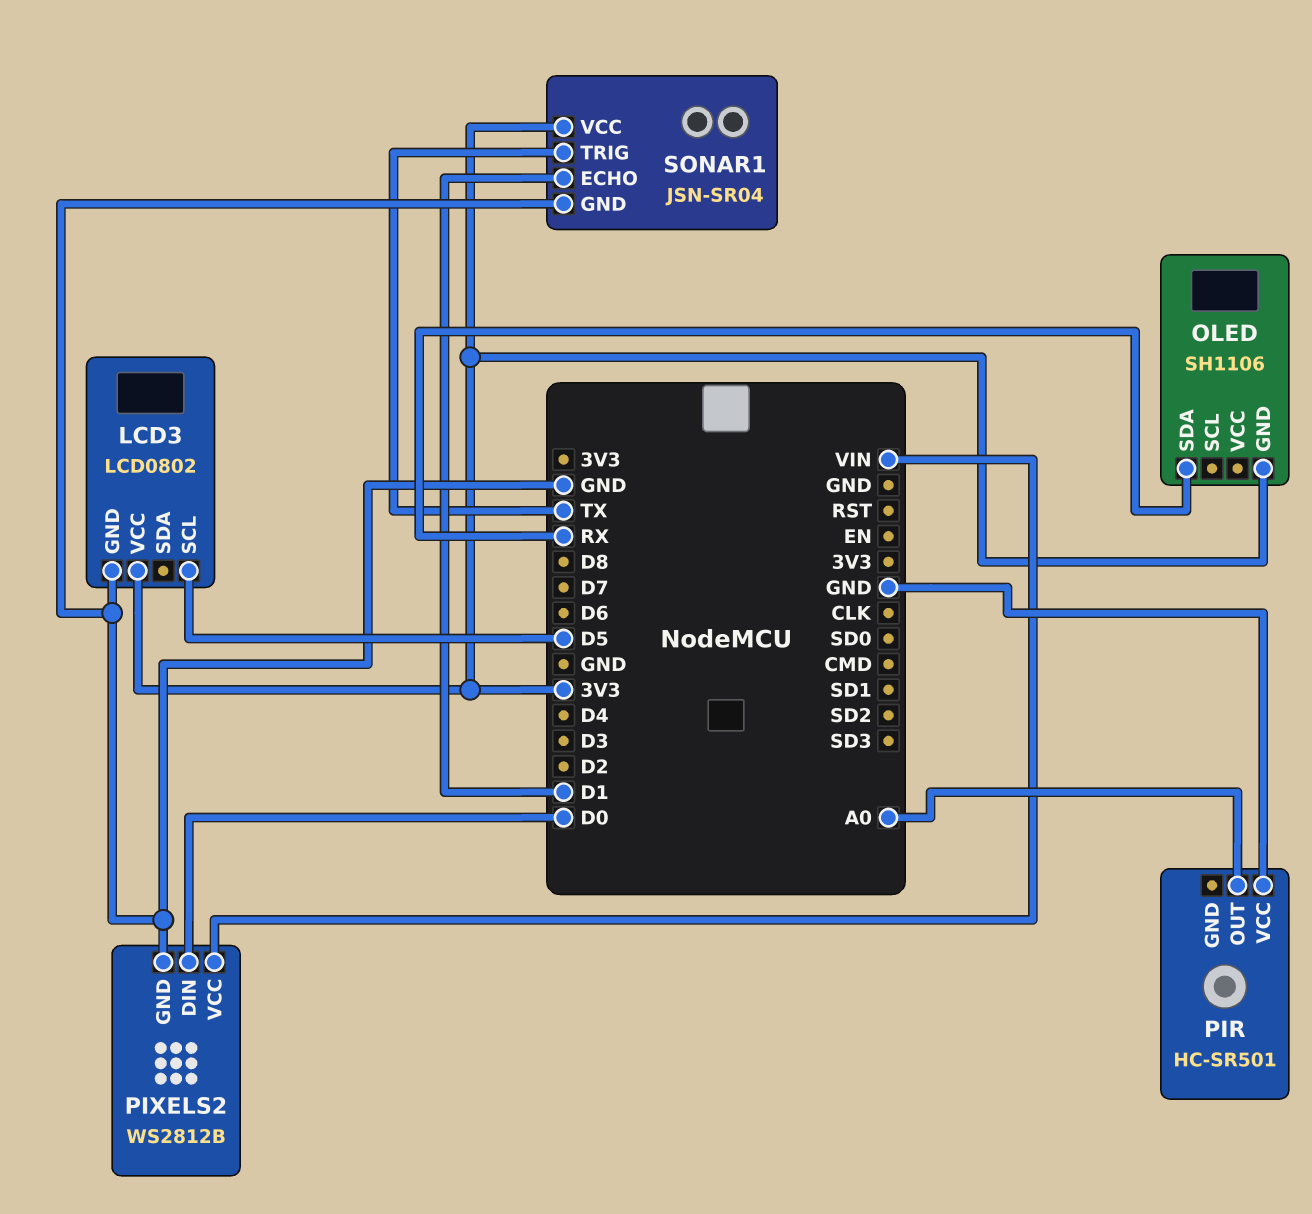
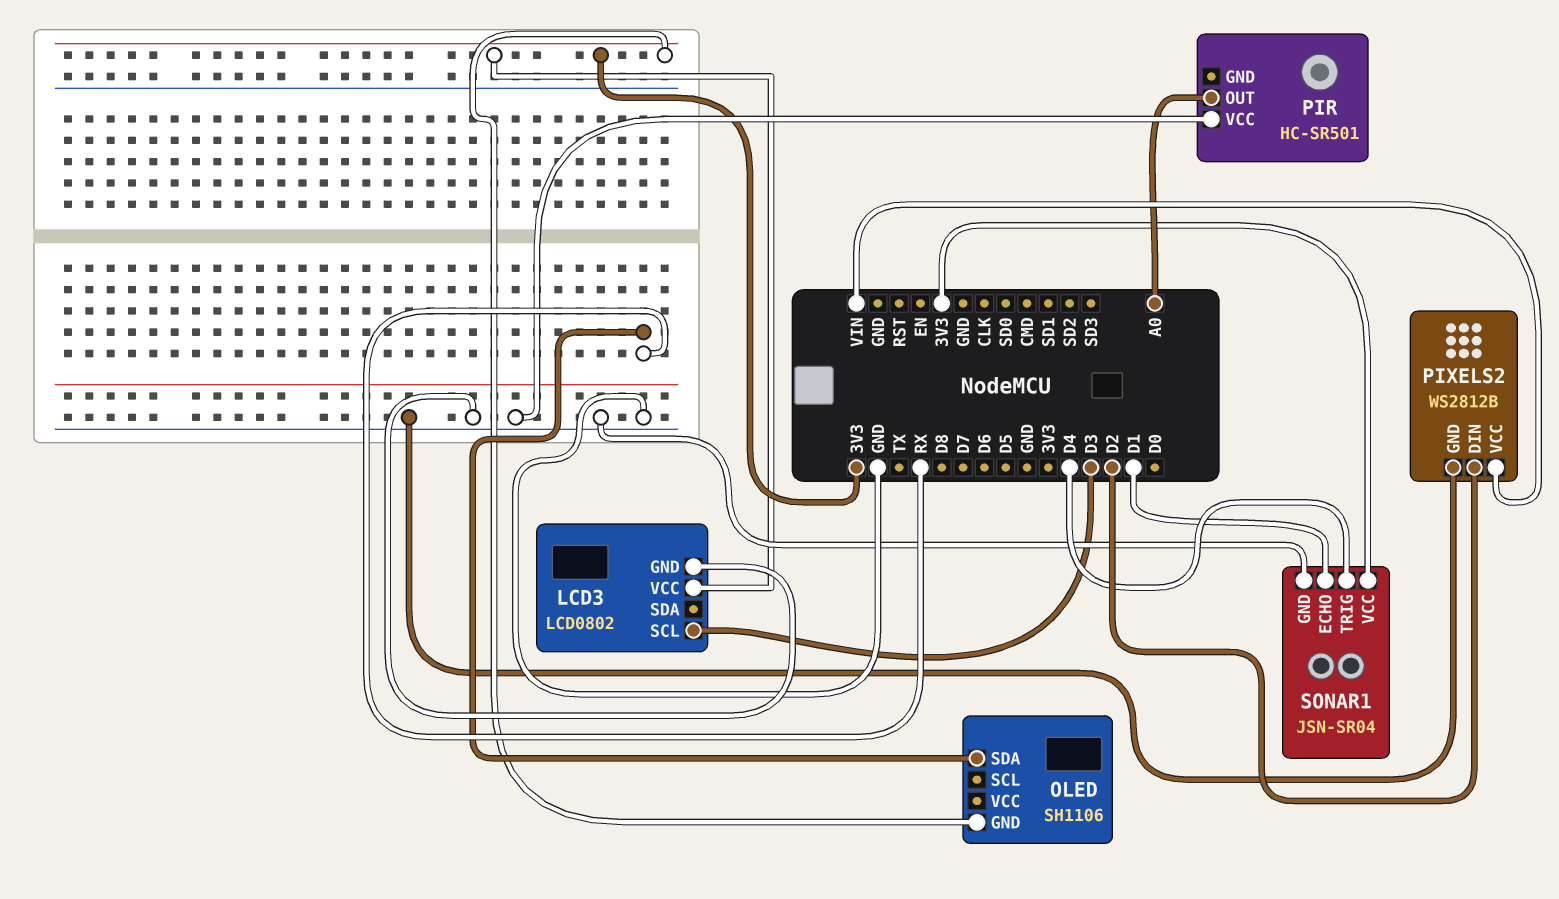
LCD3 pin SCL: D5 -> D3
PIXELS2 pin DIN: D0 -> D2
SONAR1 pin TRIG: TX -> D4

